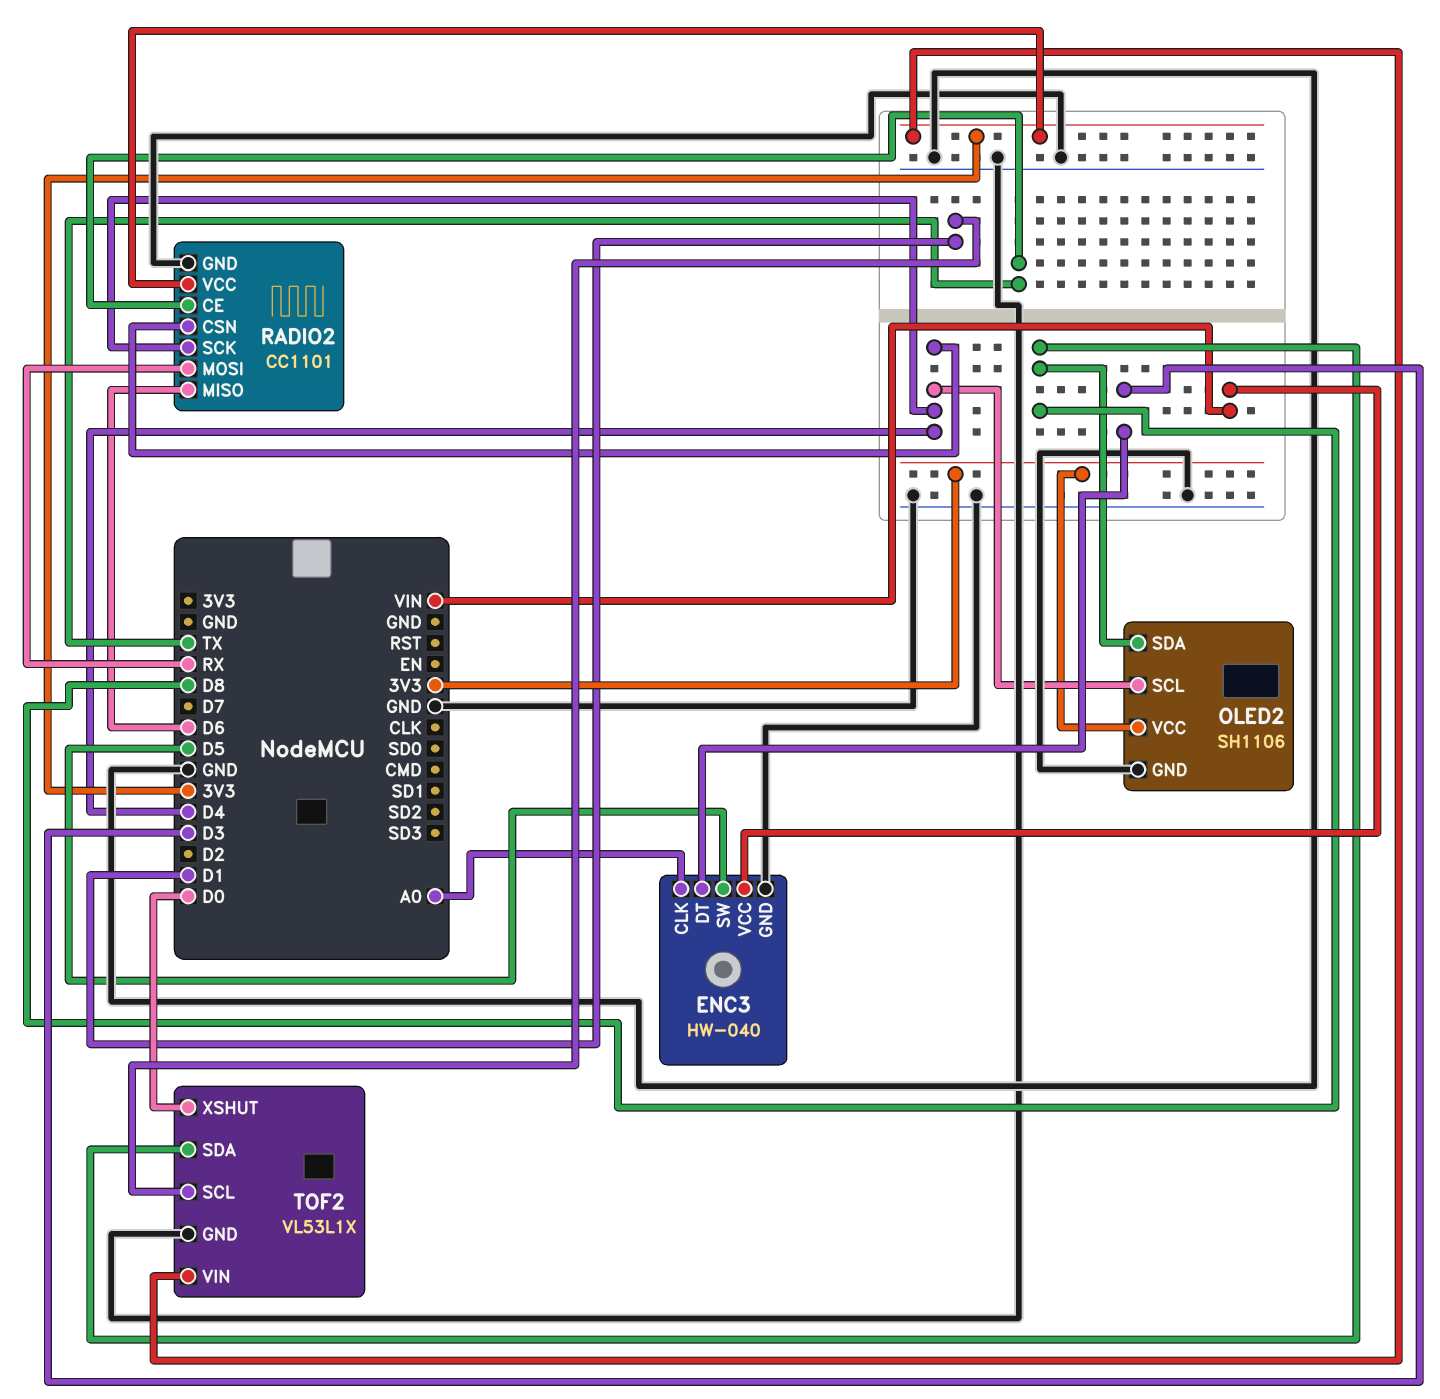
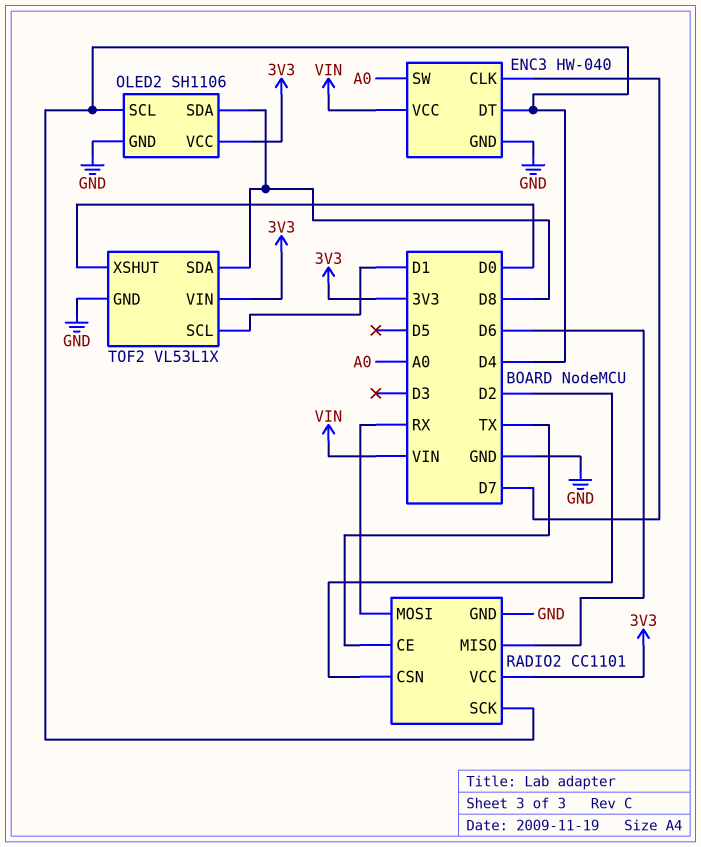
ENC3 pin CLK: A0 -> D7
ENC3 pin DT: D3 -> D4
ENC3 pin SW: D5 -> A0
RADIO2 pin CSN: D4 -> D2

